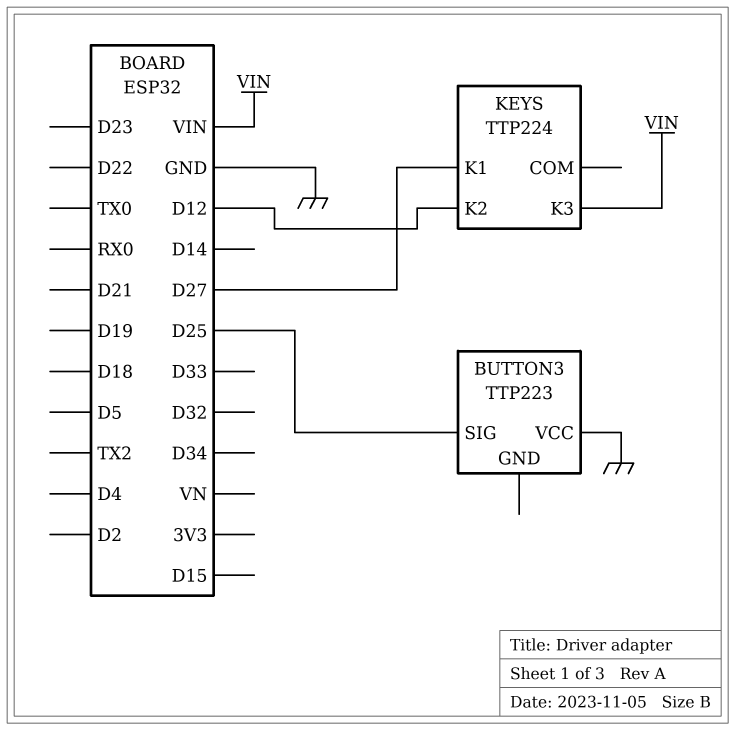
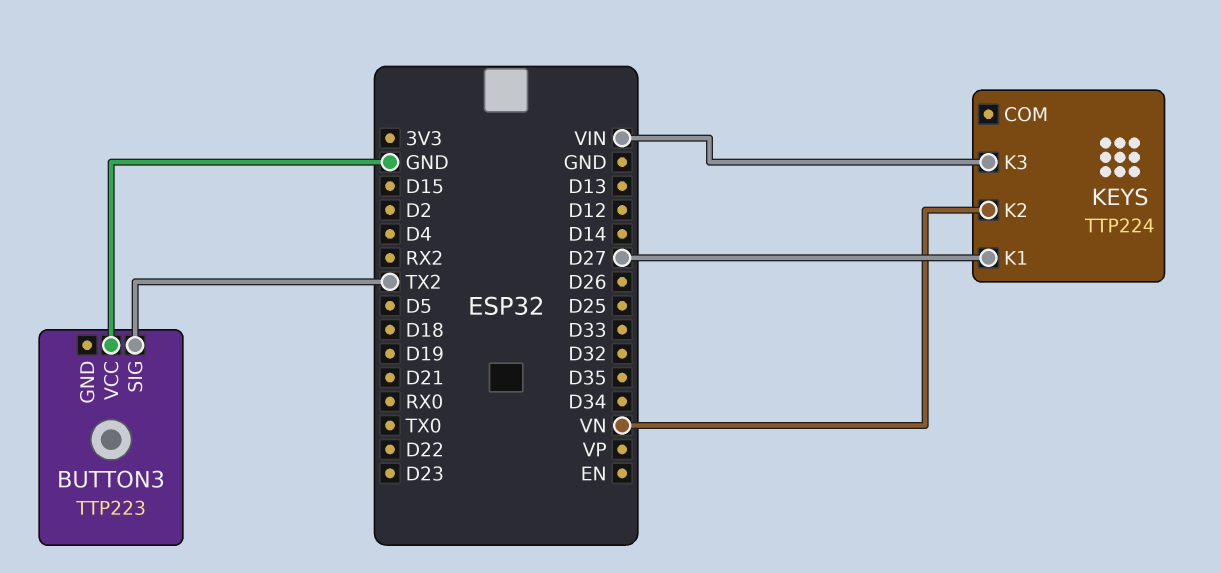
BUTTON3 pin SIG: D25 -> TX2
KEYS pin K2: D12 -> VN

